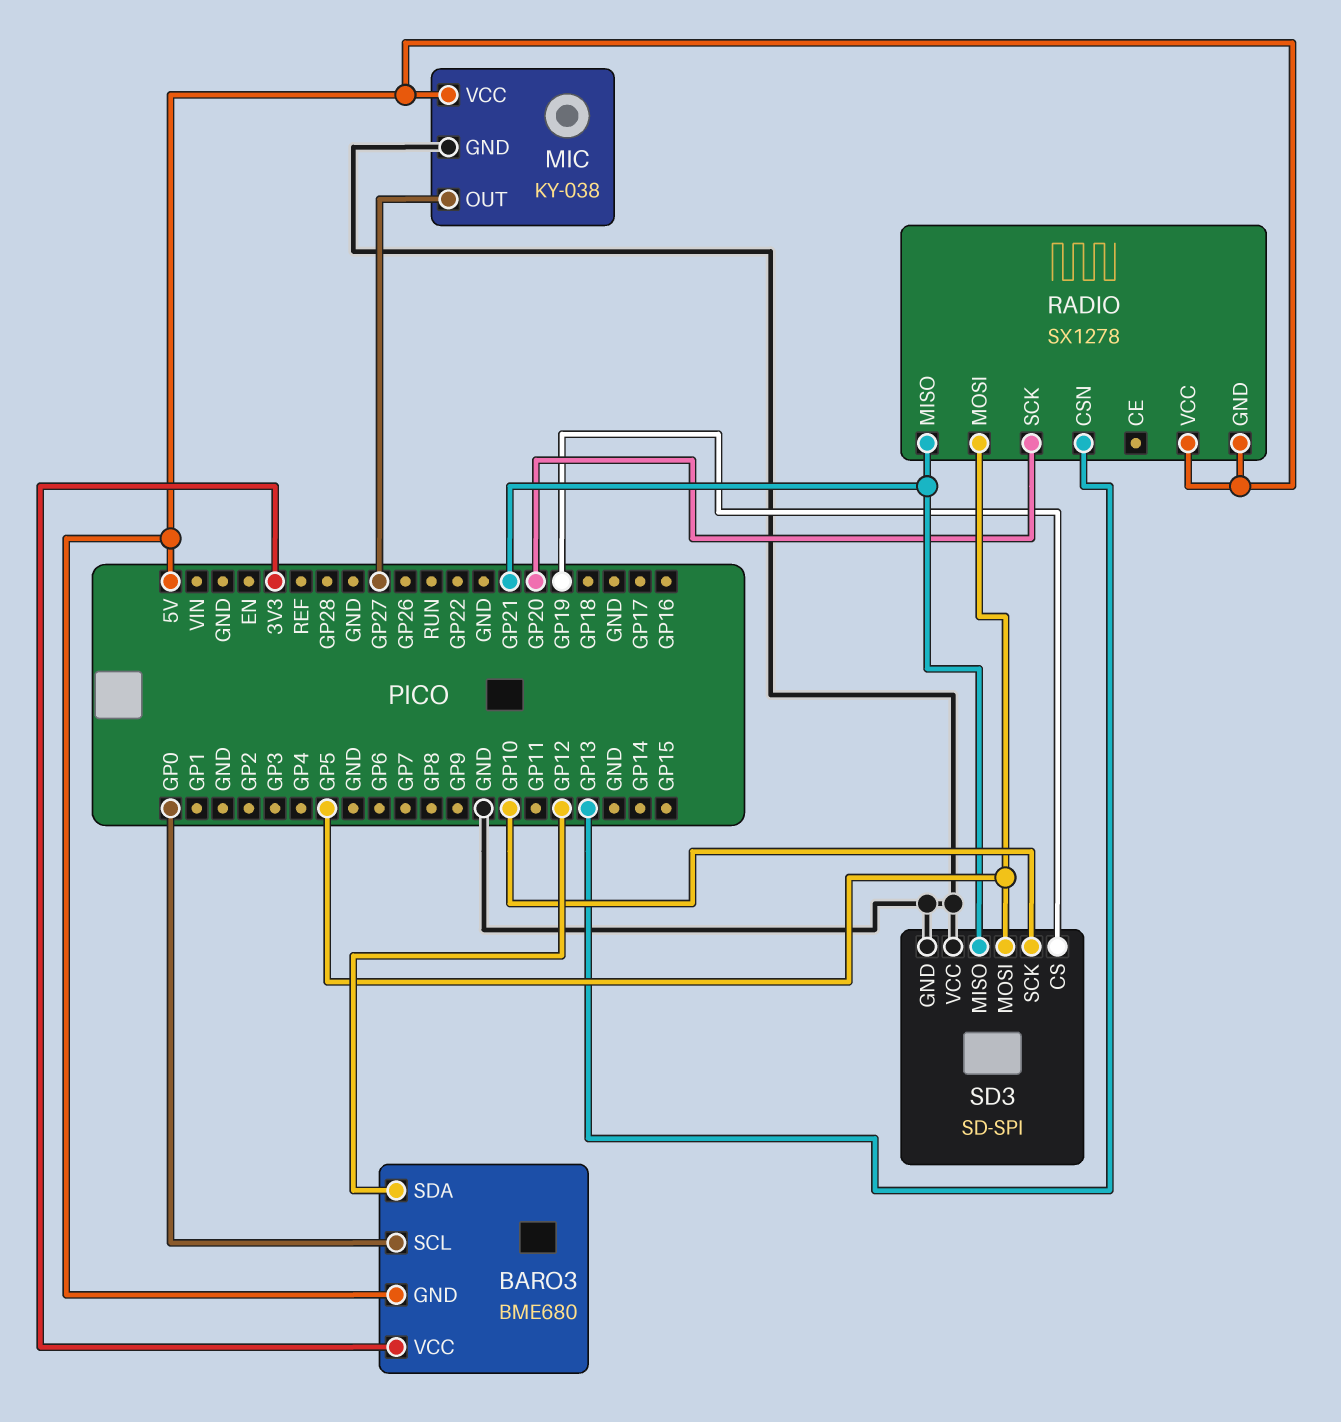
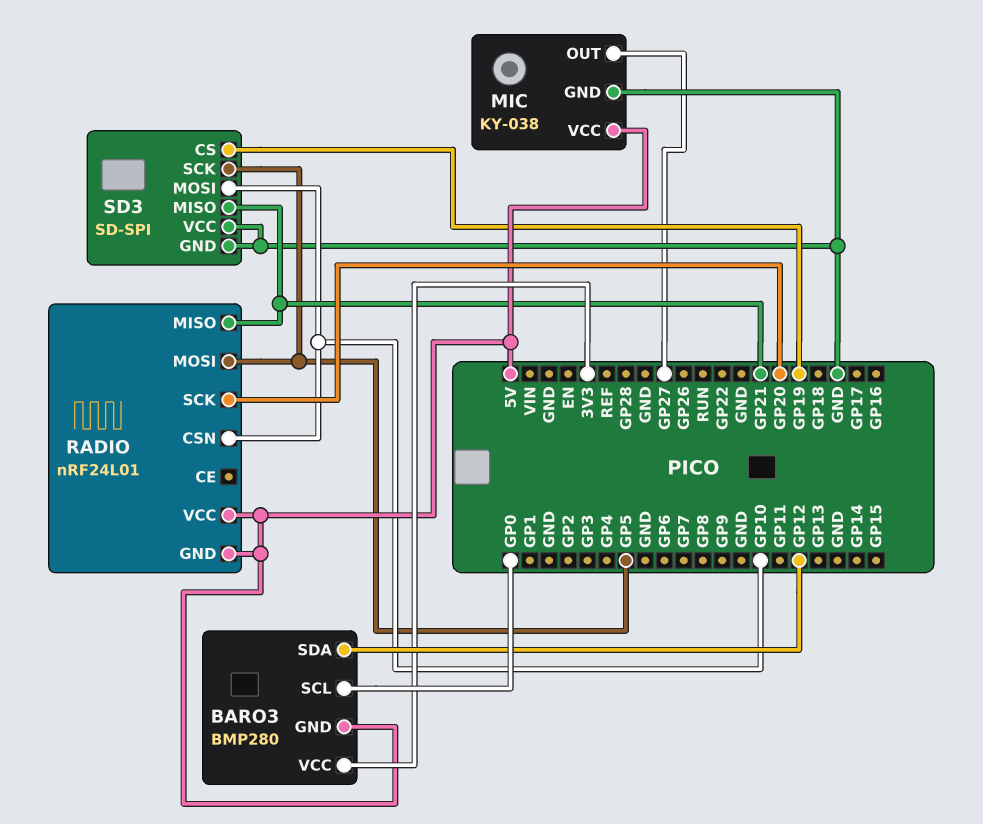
BARO3: BME680 -> BMP280
RADIO: SX1278 -> nRF24L01
RADIO pin CSN: GP13 -> GP10
SD3 pin MOSI: GP5 -> GP10
SD3 pin SCK: GP10 -> GP5

